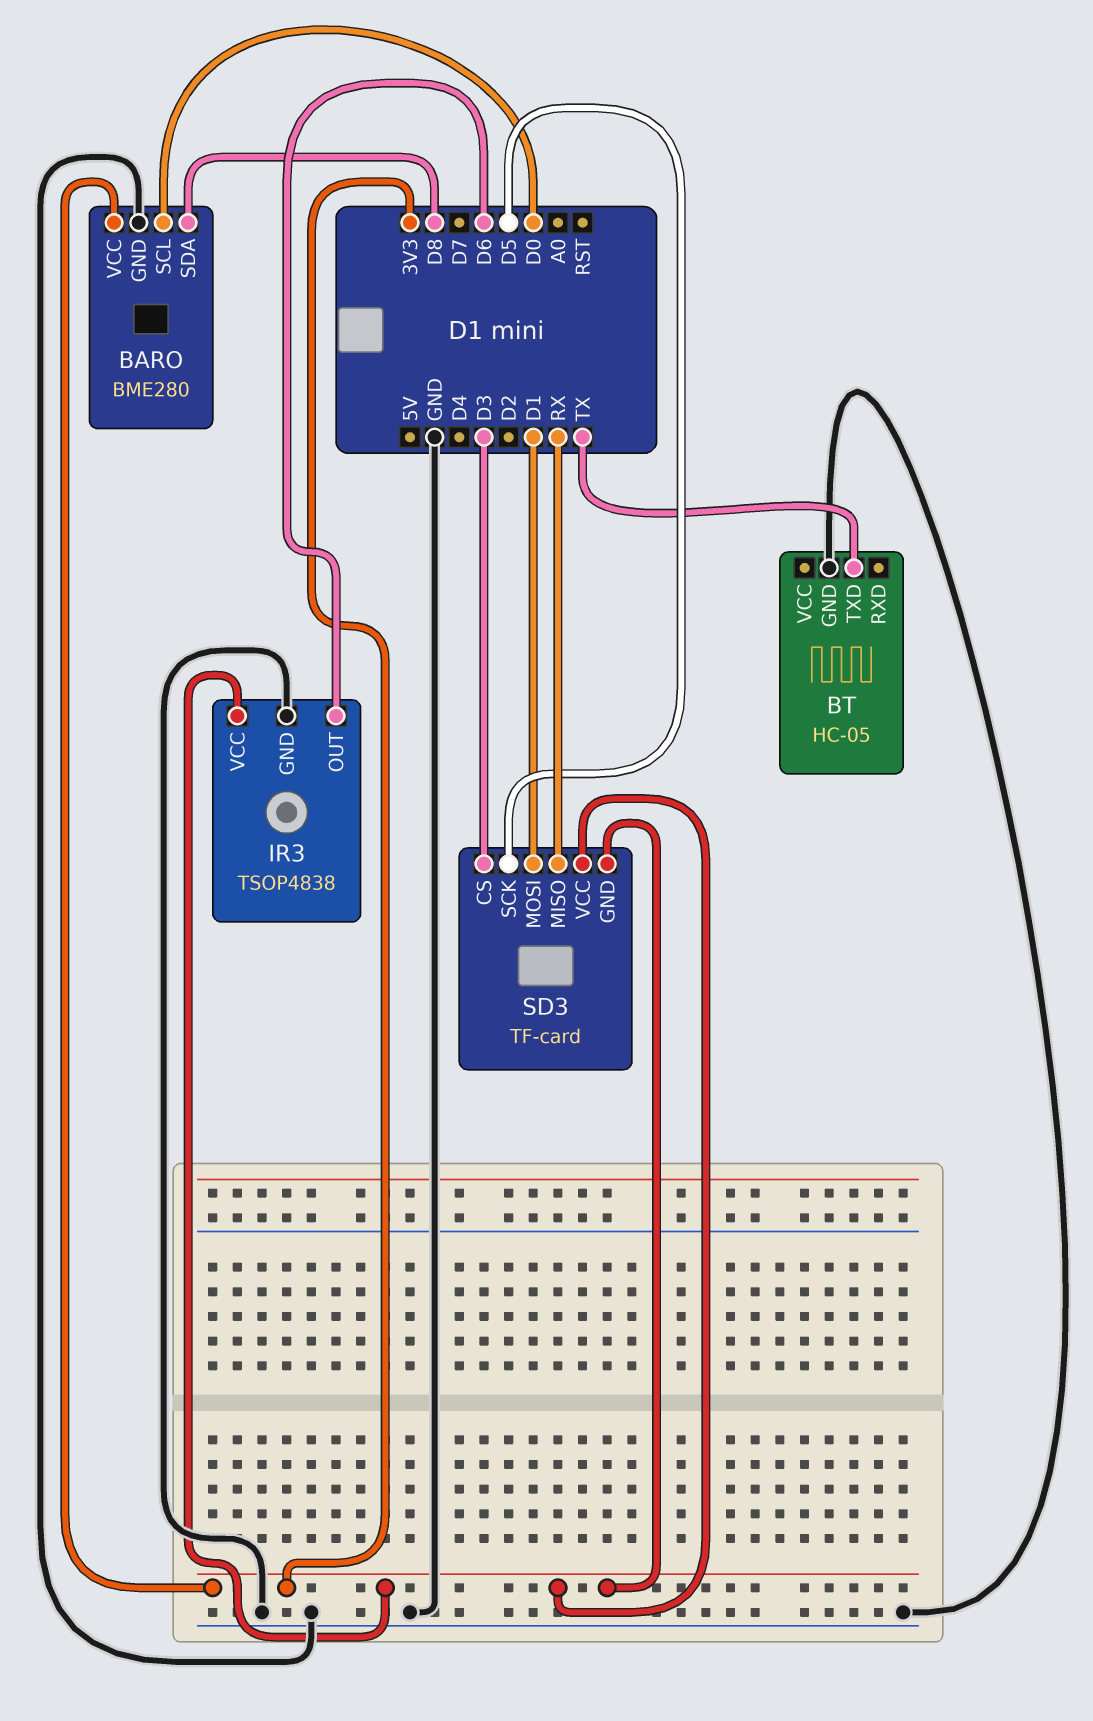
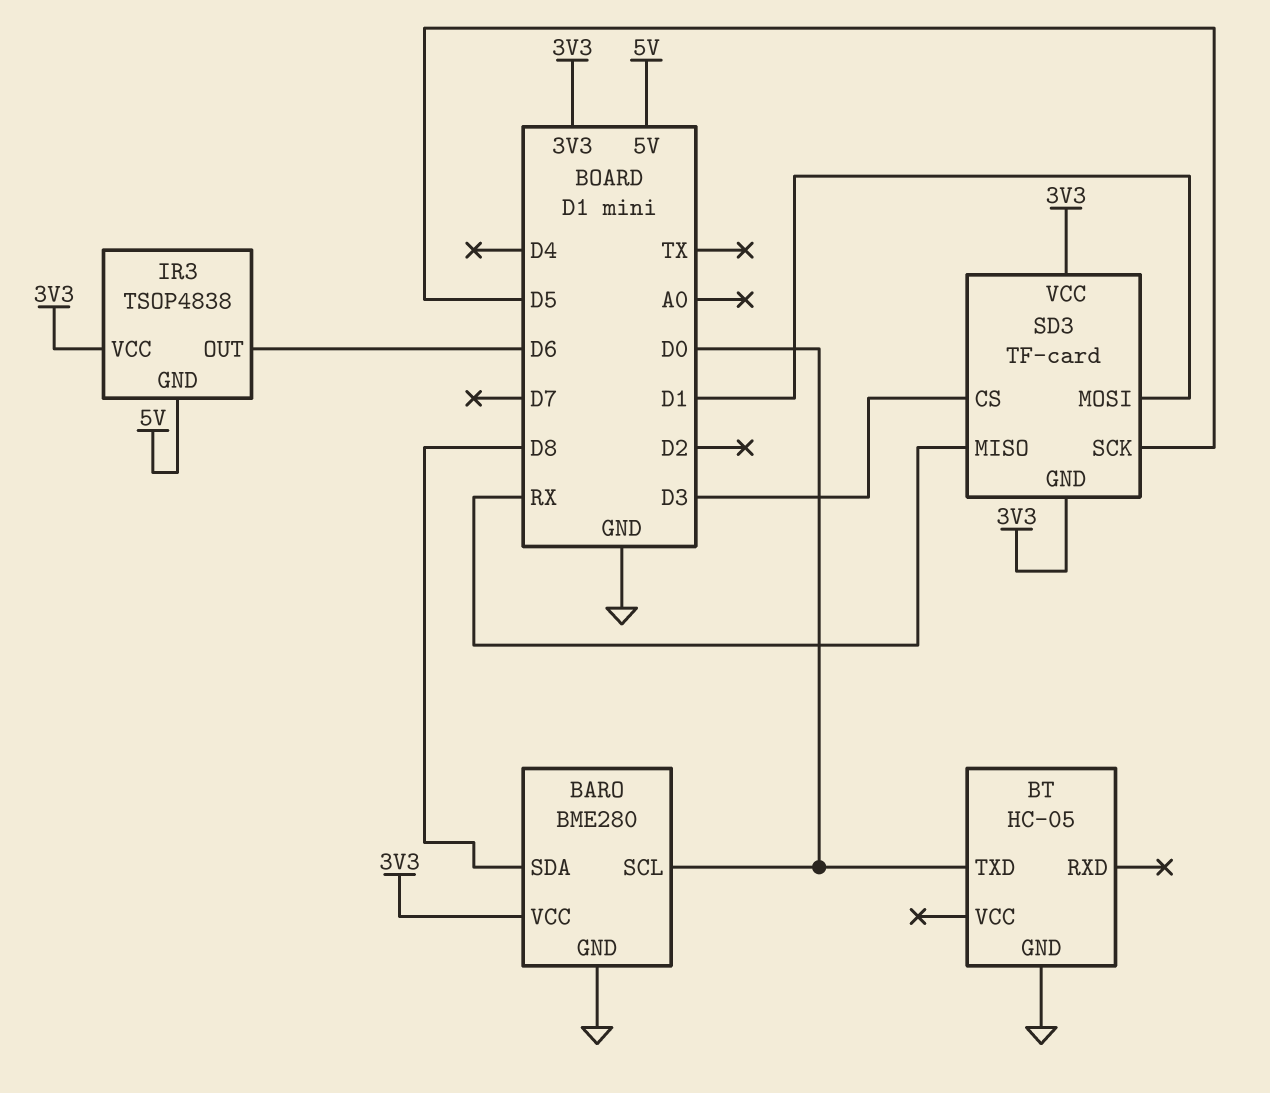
BT pin TXD: TX -> D0
IR3 pin GND: GND -> 5V

